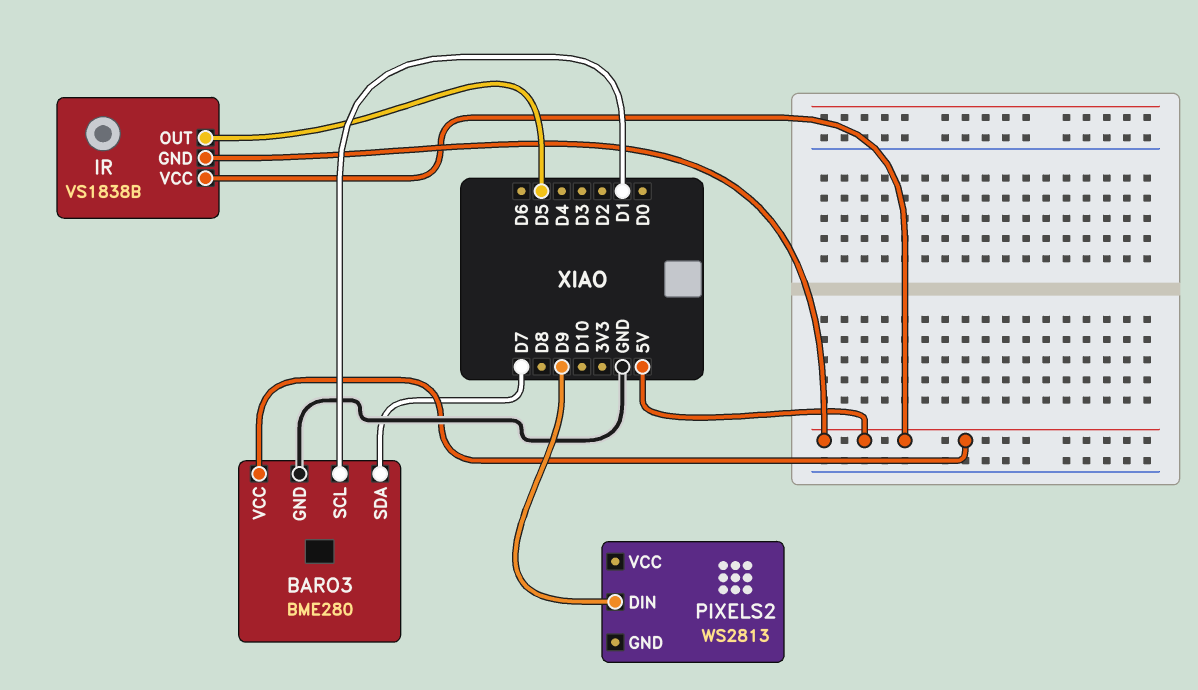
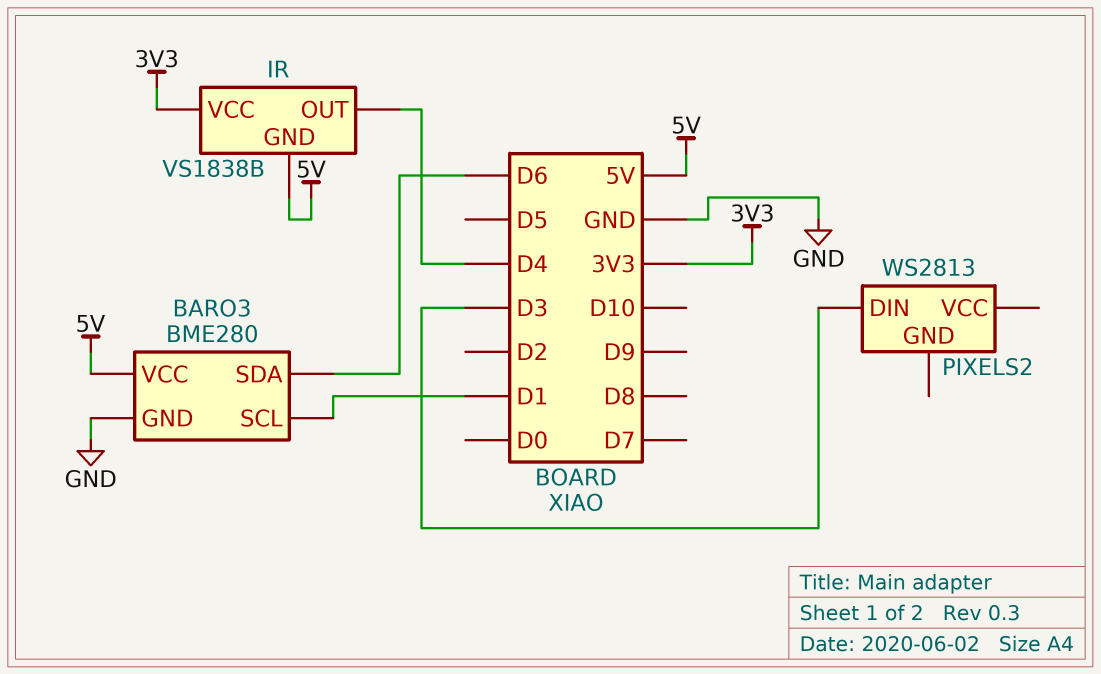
BARO3 pin SDA: D7 -> D6
IR pin OUT: D5 -> D4
IR pin VCC: 5V -> 3V3
PIXELS2 pin DIN: D9 -> D3

